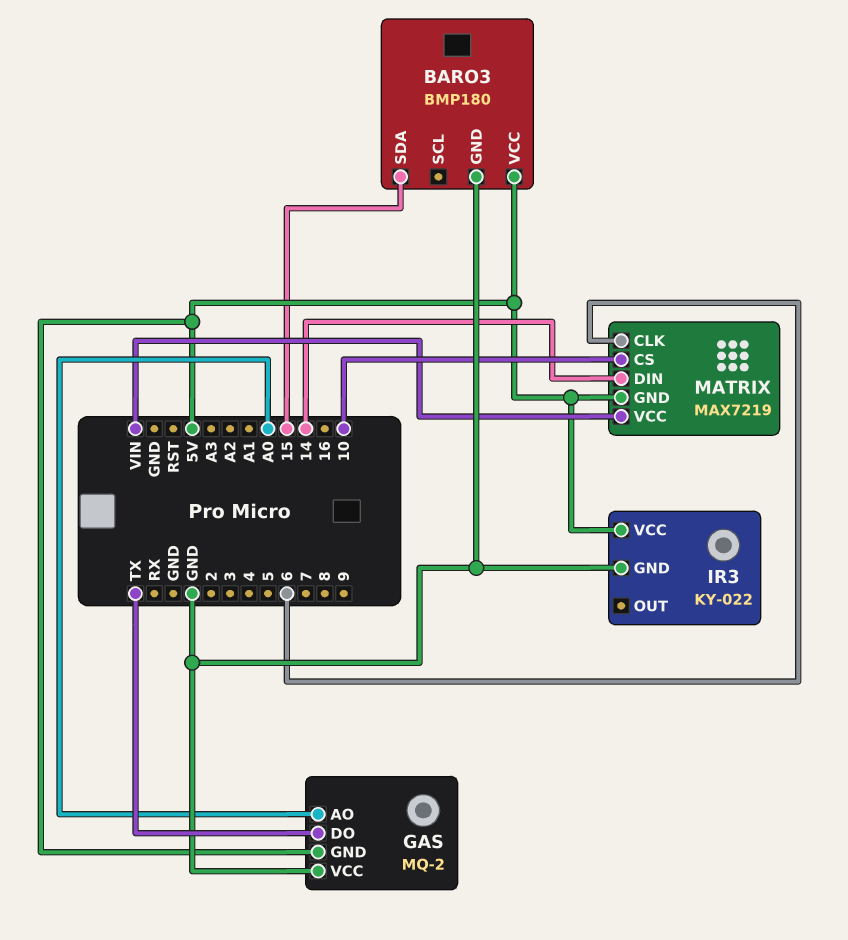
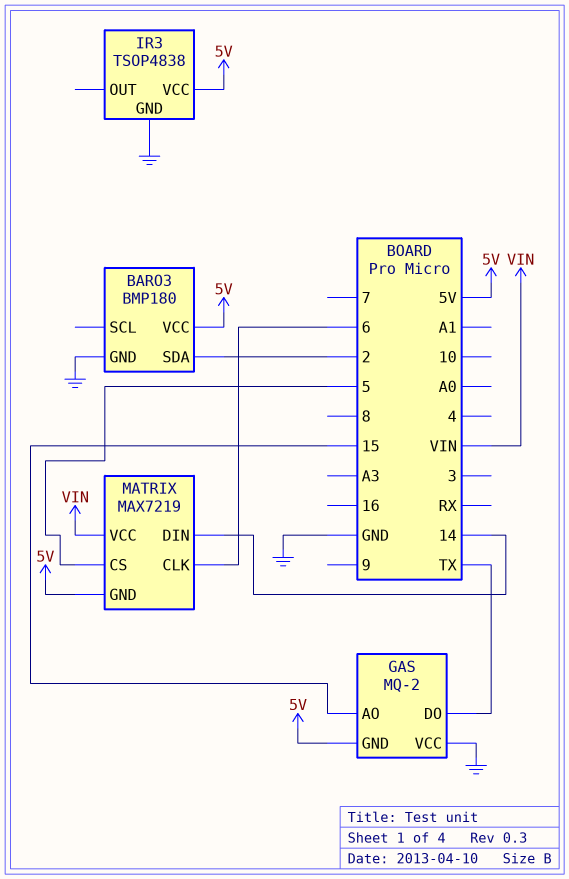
BARO3 pin SDA: 15 -> 2
GAS pin AO: A0 -> 15
IR3: KY-022 -> TSOP4838
MATRIX pin CS: 10 -> 5

